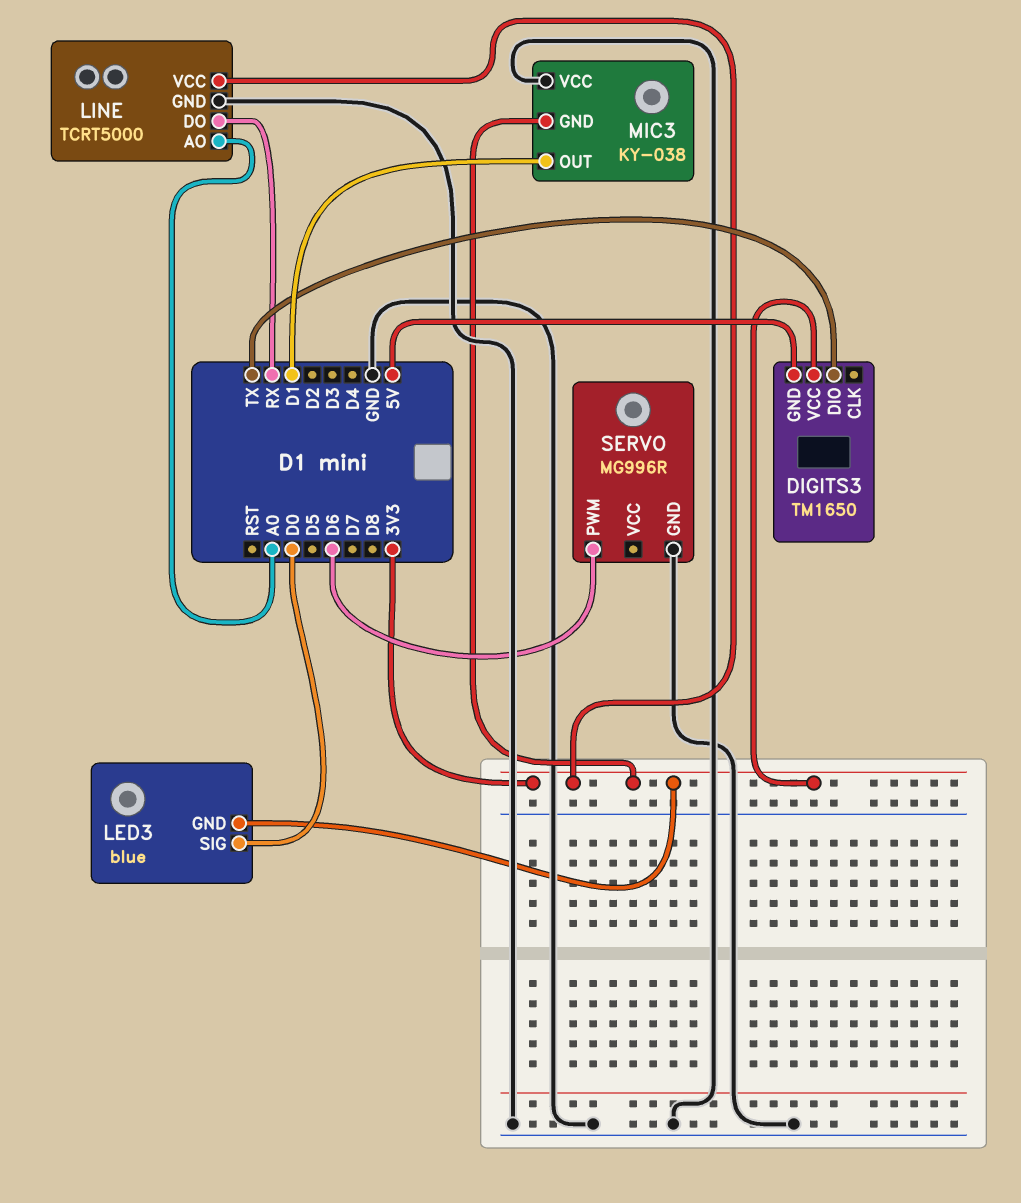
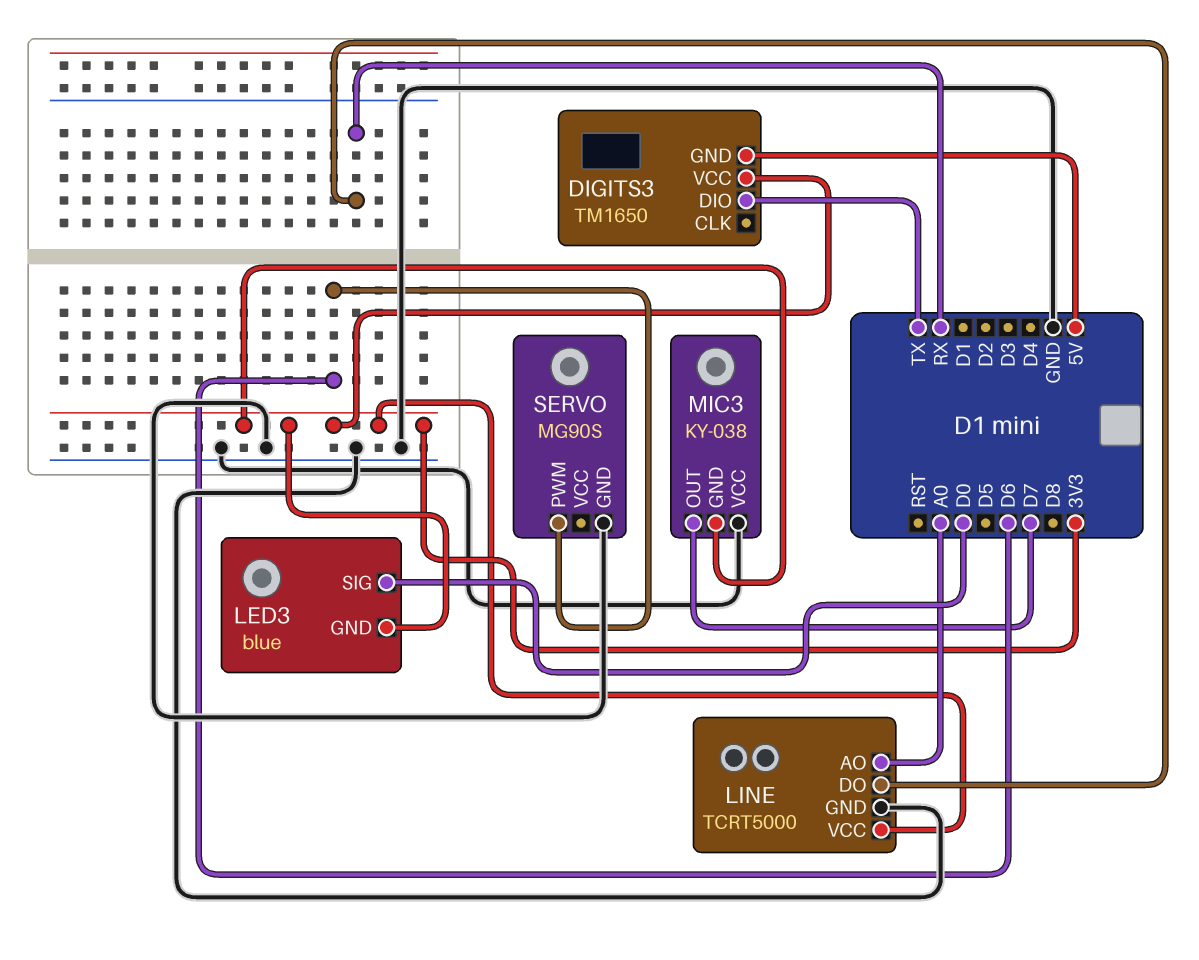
MIC3 pin OUT: D1 -> D7
SERVO: MG996R -> MG90S

